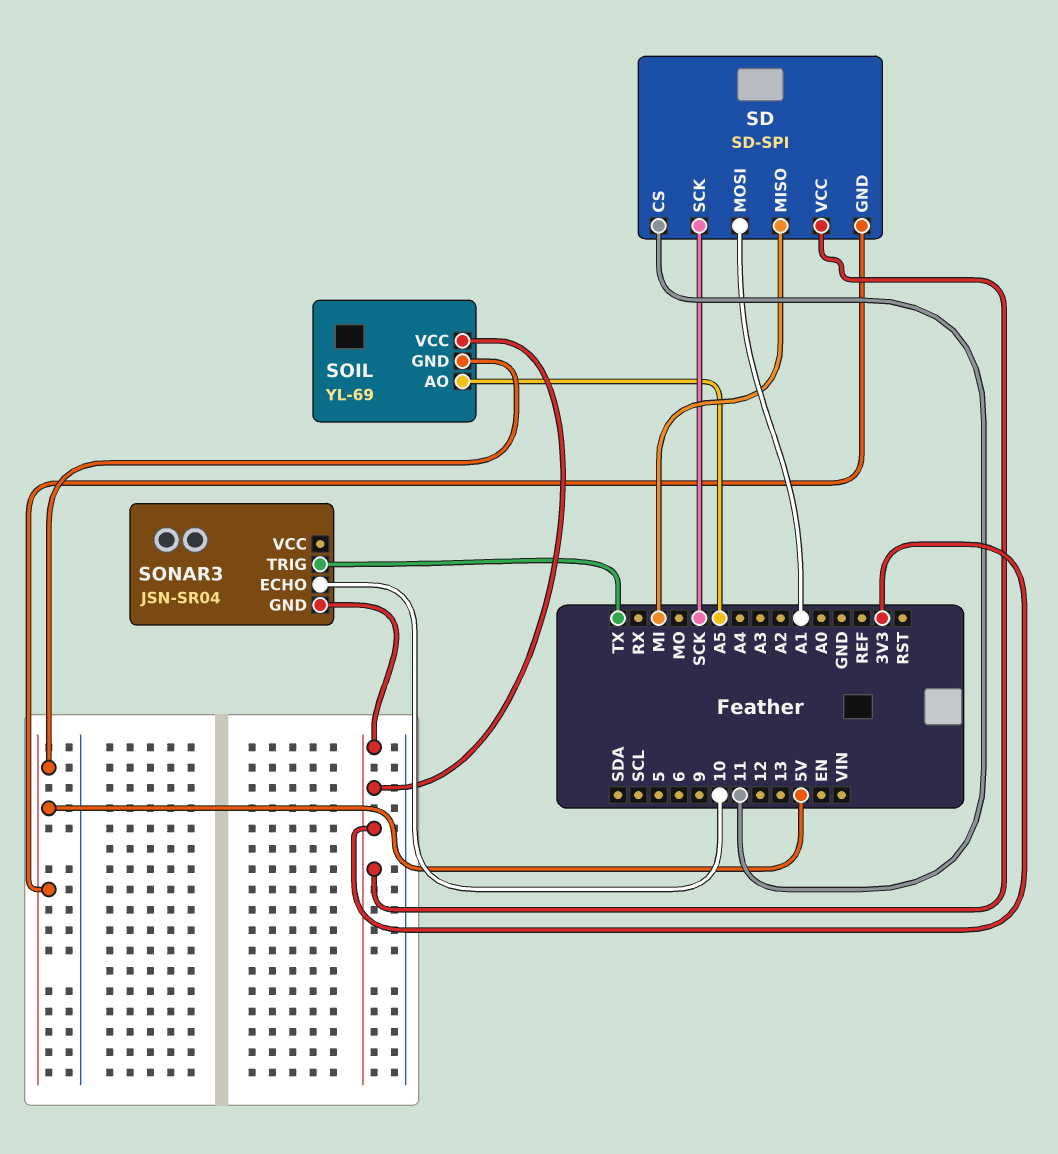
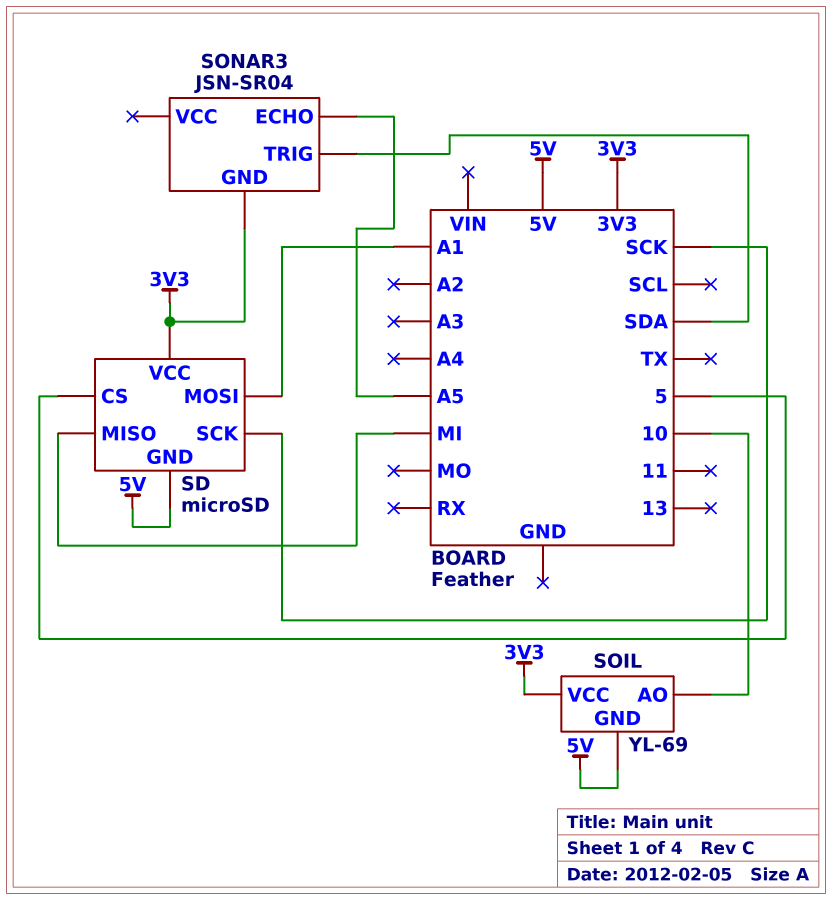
SD: SD-SPI -> microSD
SD pin CS: 11 -> 5
SOIL pin AO: A5 -> 10
SONAR3 pin ECHO: 10 -> A5
SONAR3 pin TRIG: TX -> SDA

